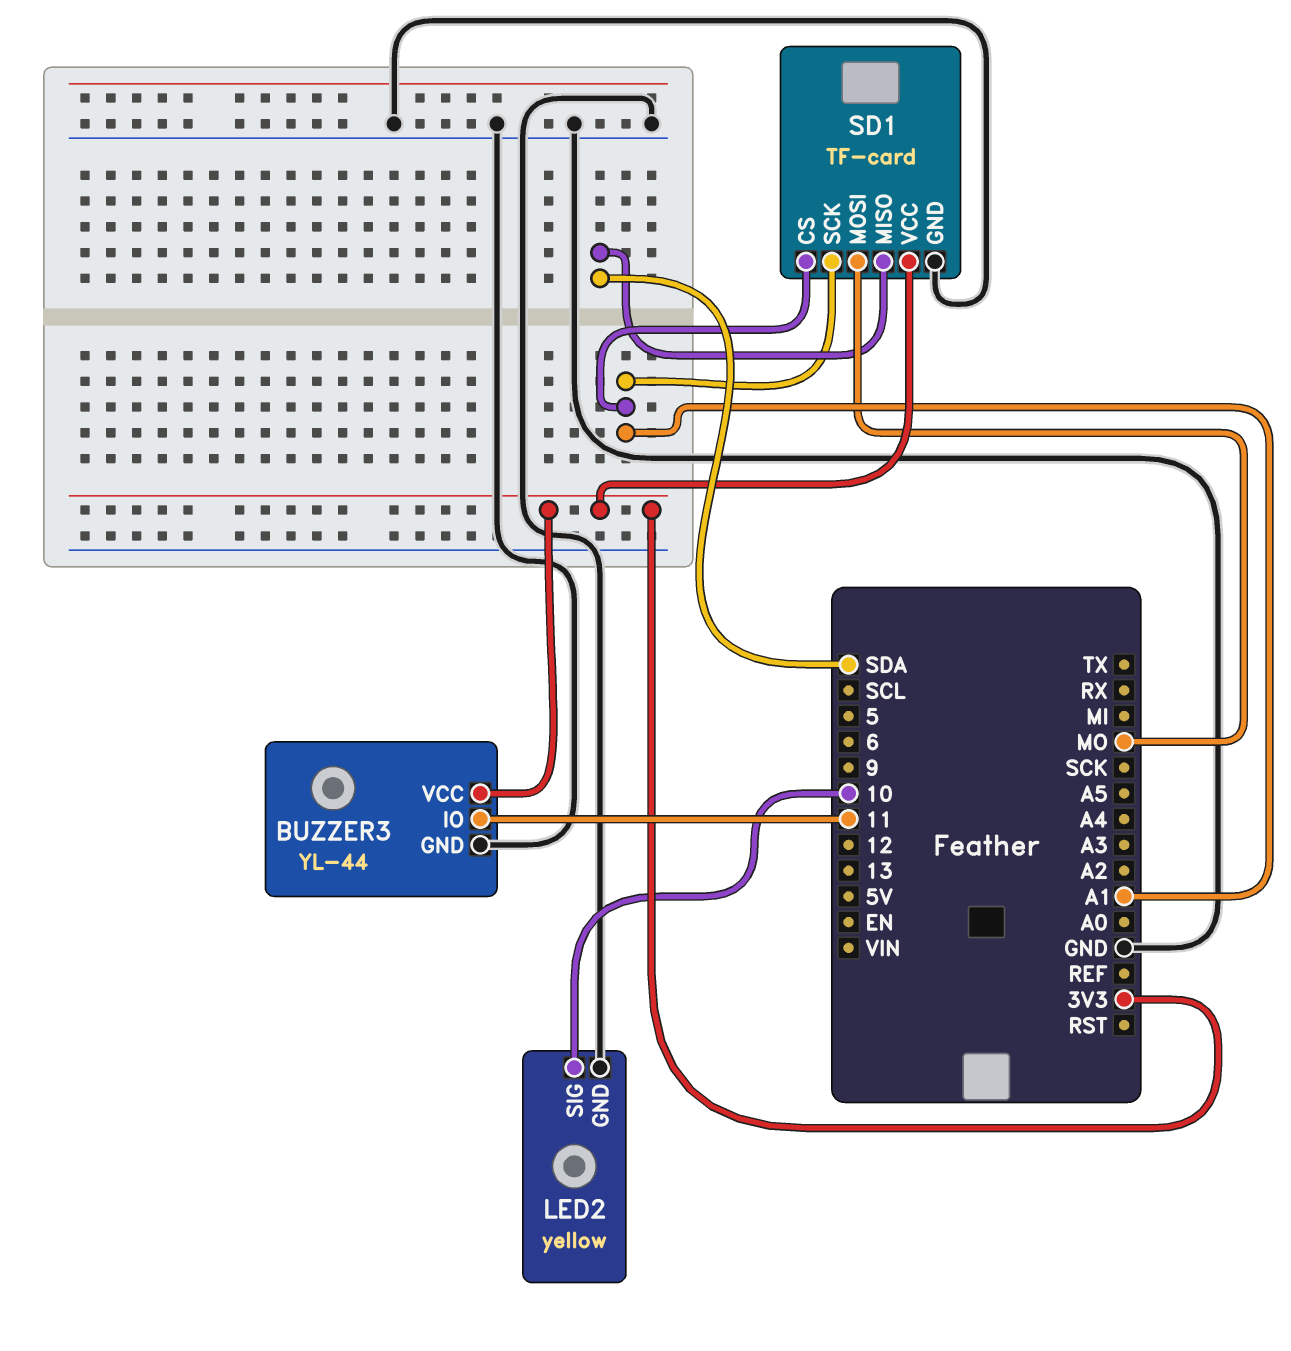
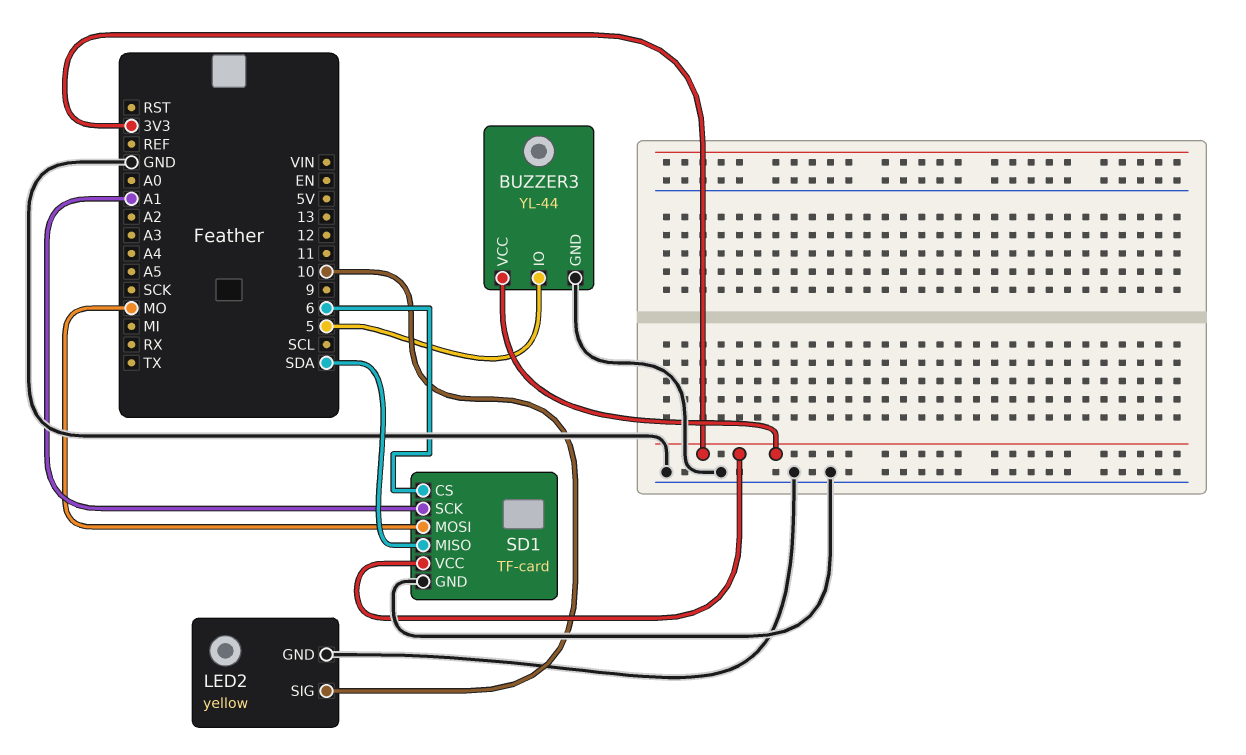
BUZZER3 pin IO: 11 -> 5
SD1 pin CS: A1 -> 6

